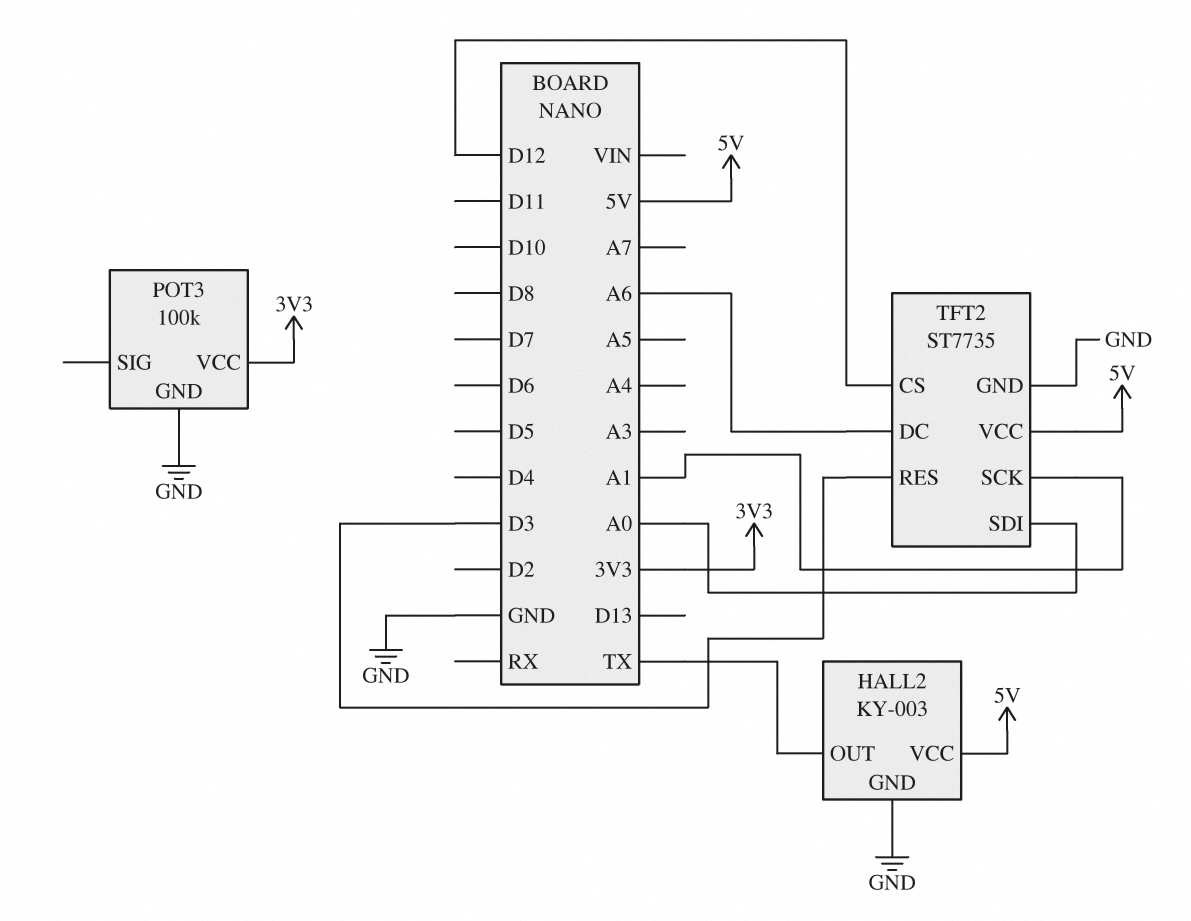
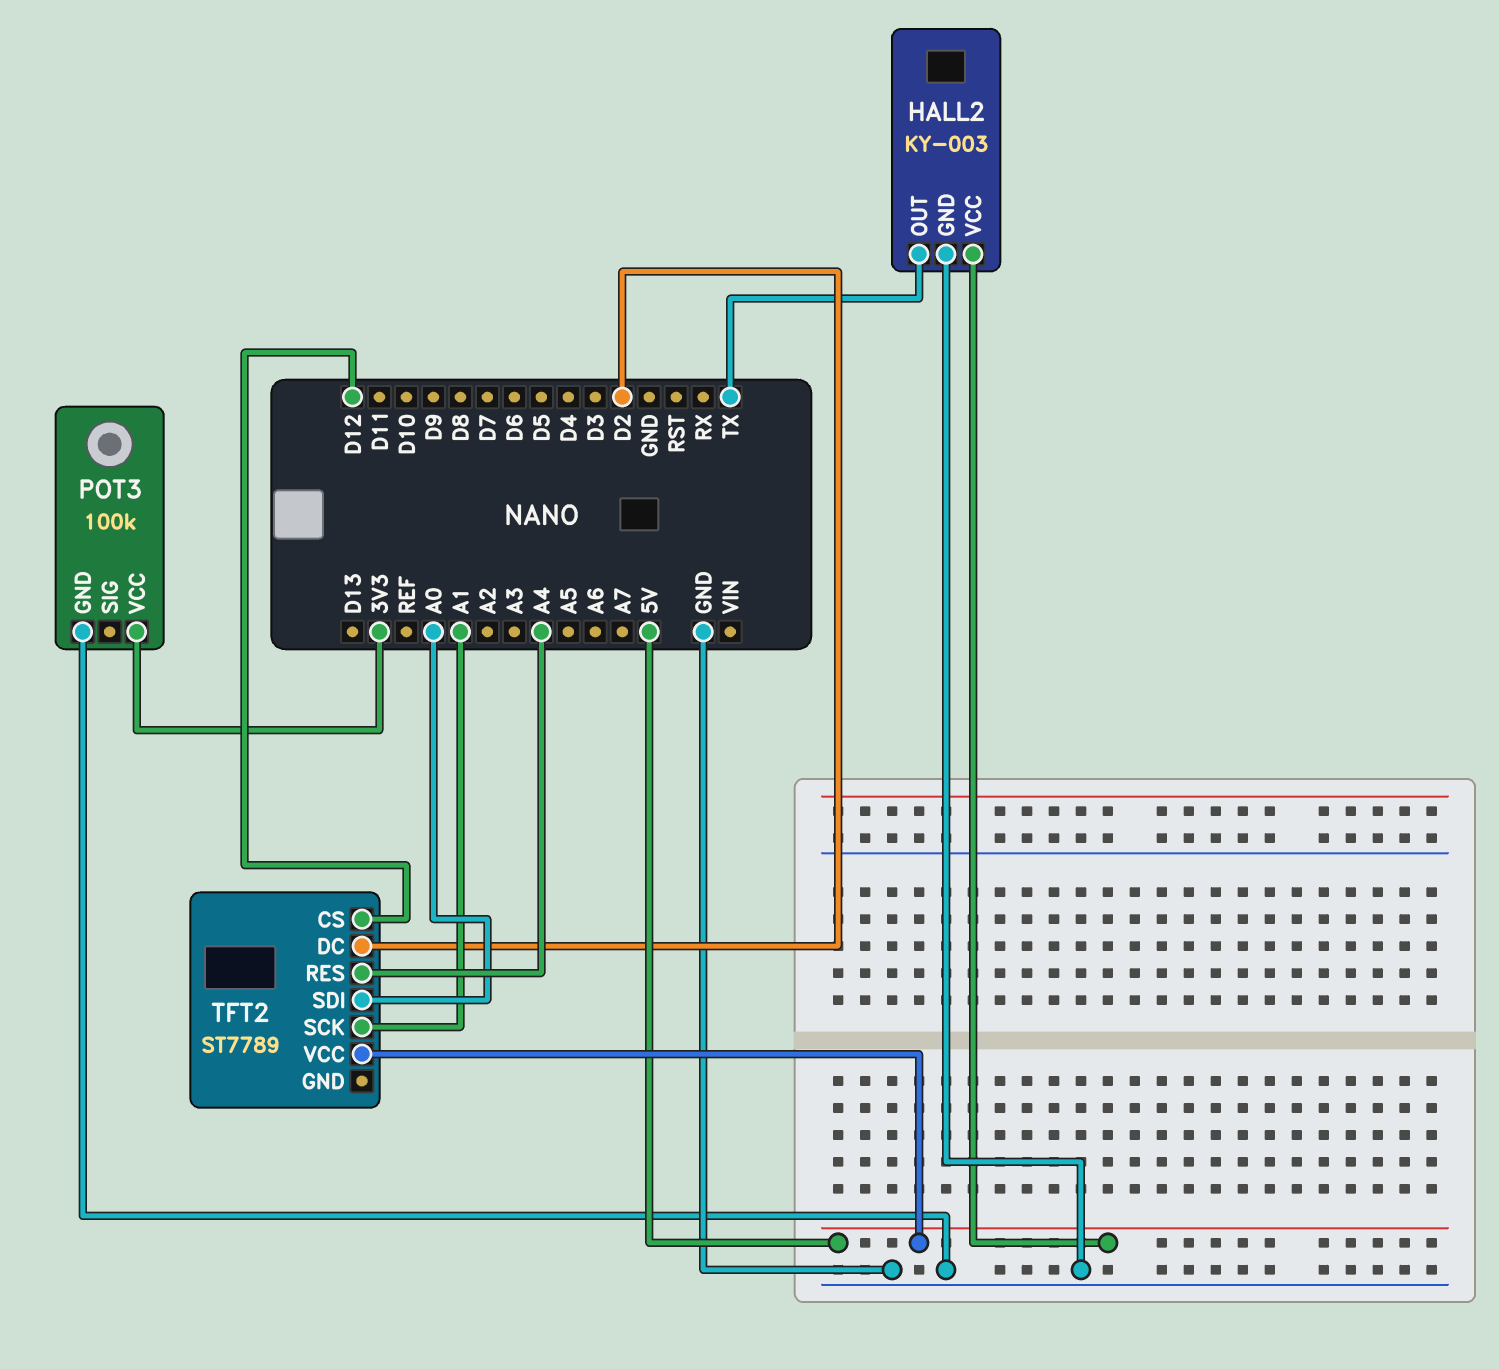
TFT2: ST7735 -> ST7789
TFT2 pin DC: A6 -> D2
TFT2 pin GND: GND -> none
TFT2 pin RES: D3 -> A4

